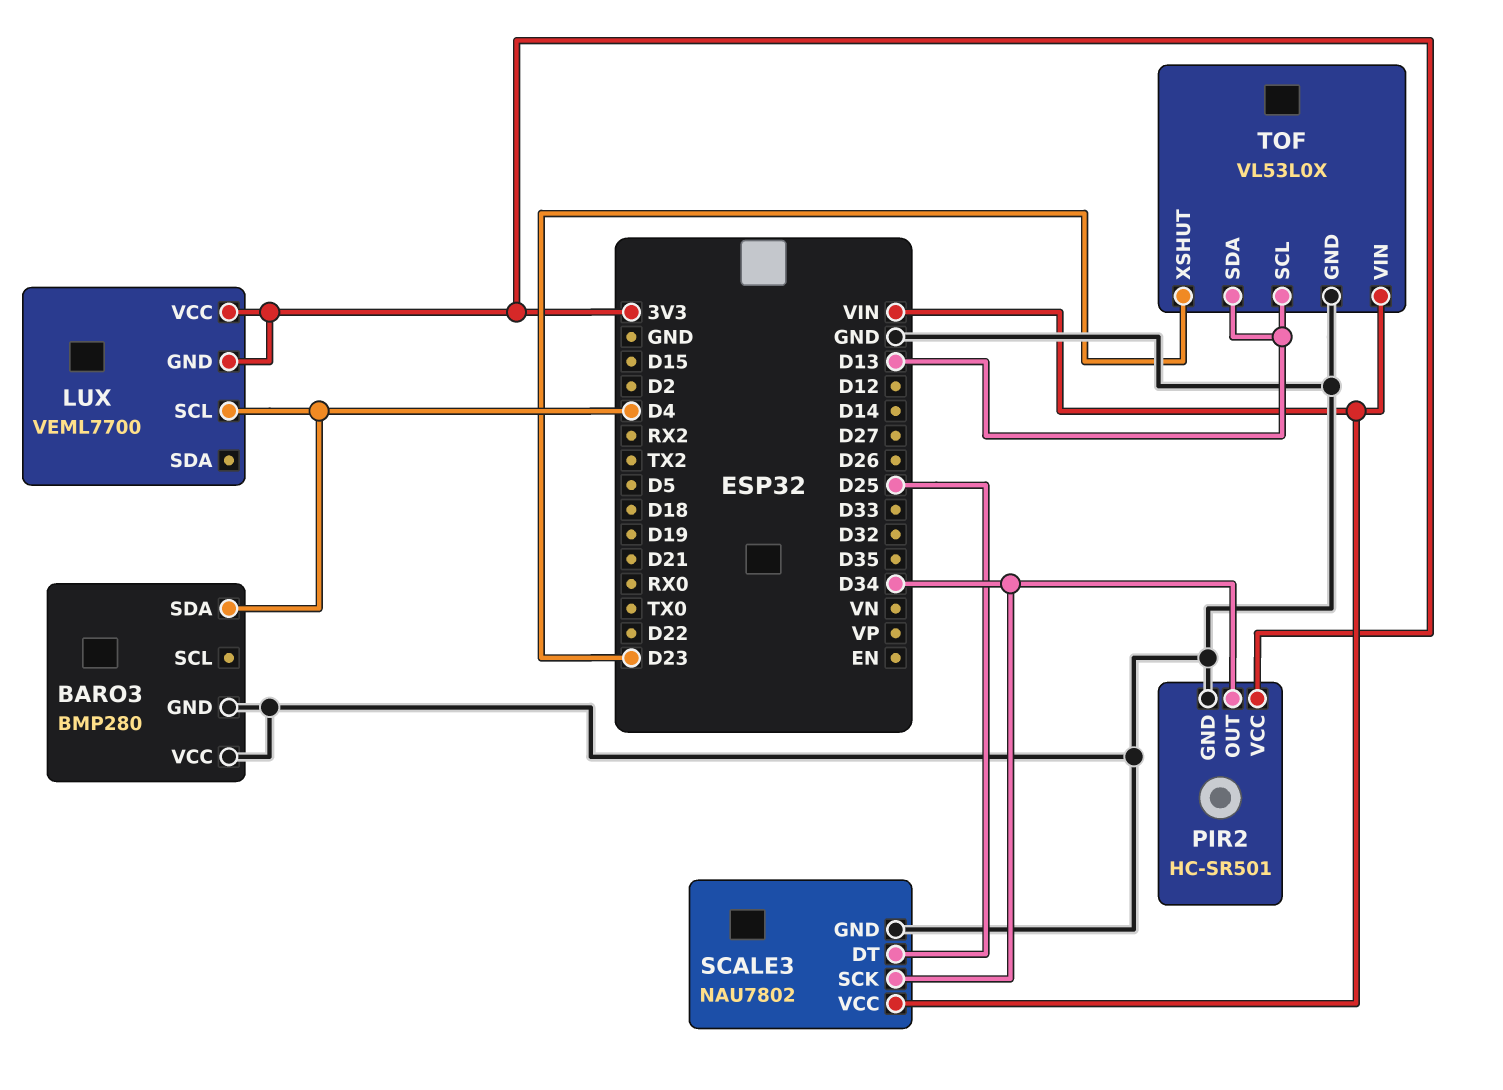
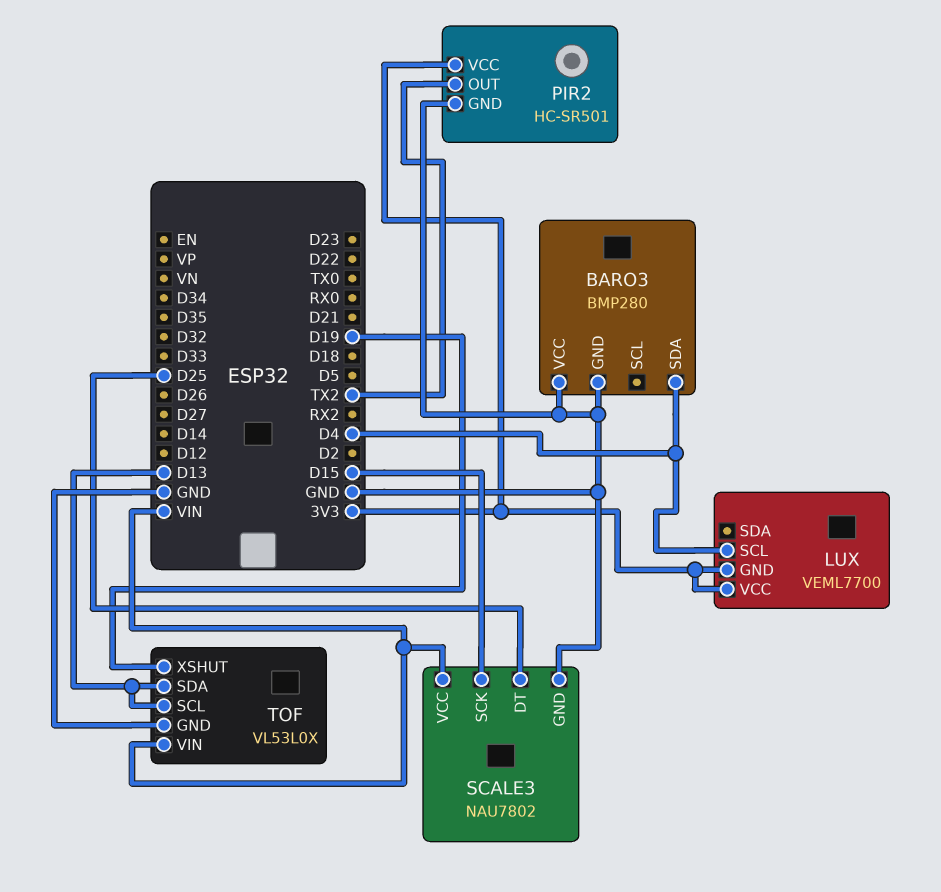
PIR2 pin OUT: D34 -> TX2
SCALE3 pin SCK: D34 -> D15
TOF pin XSHUT: D23 -> D19

